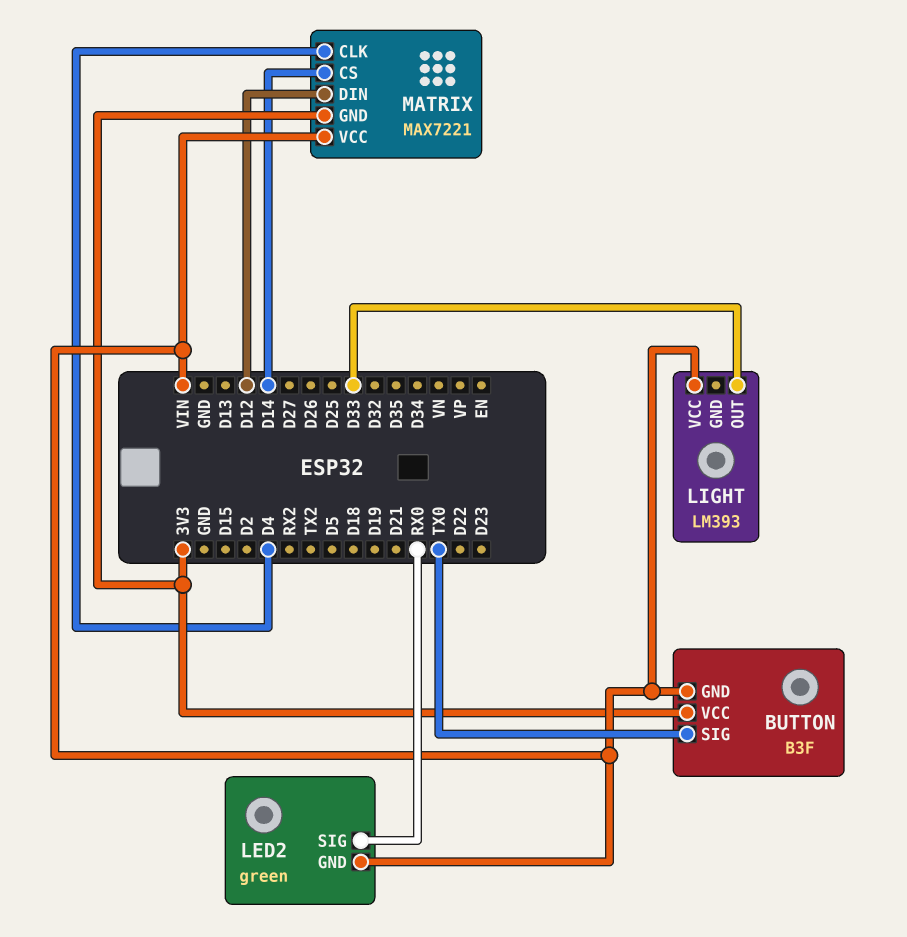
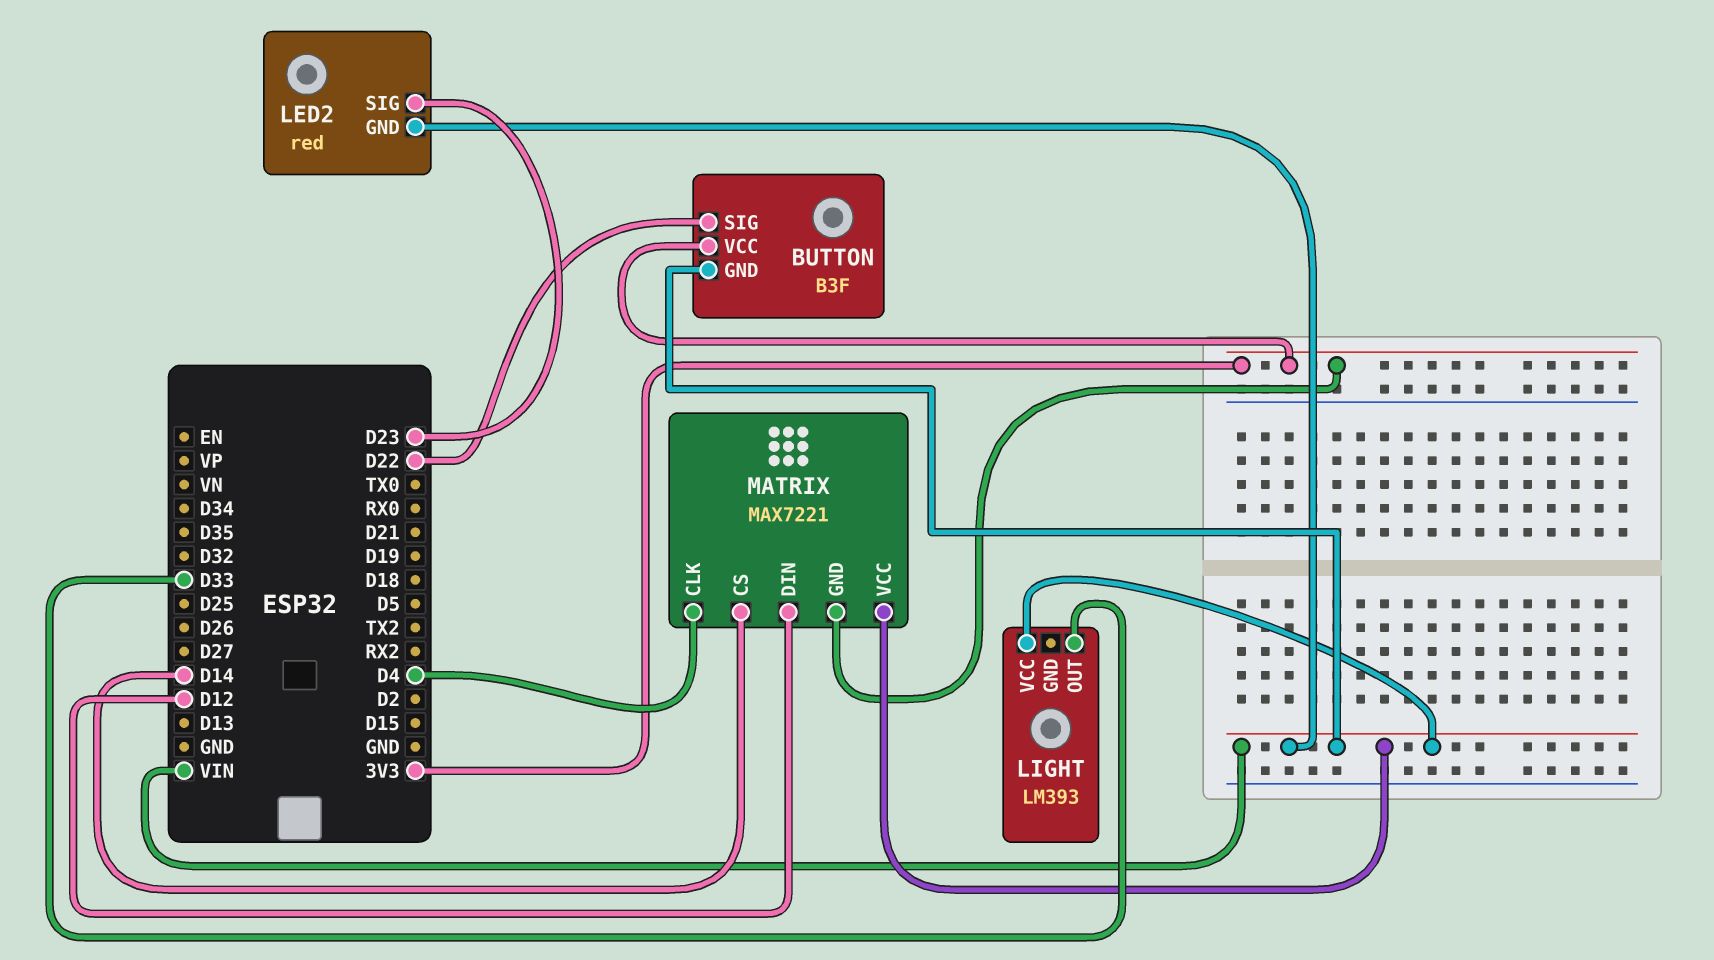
BUTTON pin SIG: TX0 -> D22
LED2: green -> red
LED2 pin SIG: RX0 -> D23

